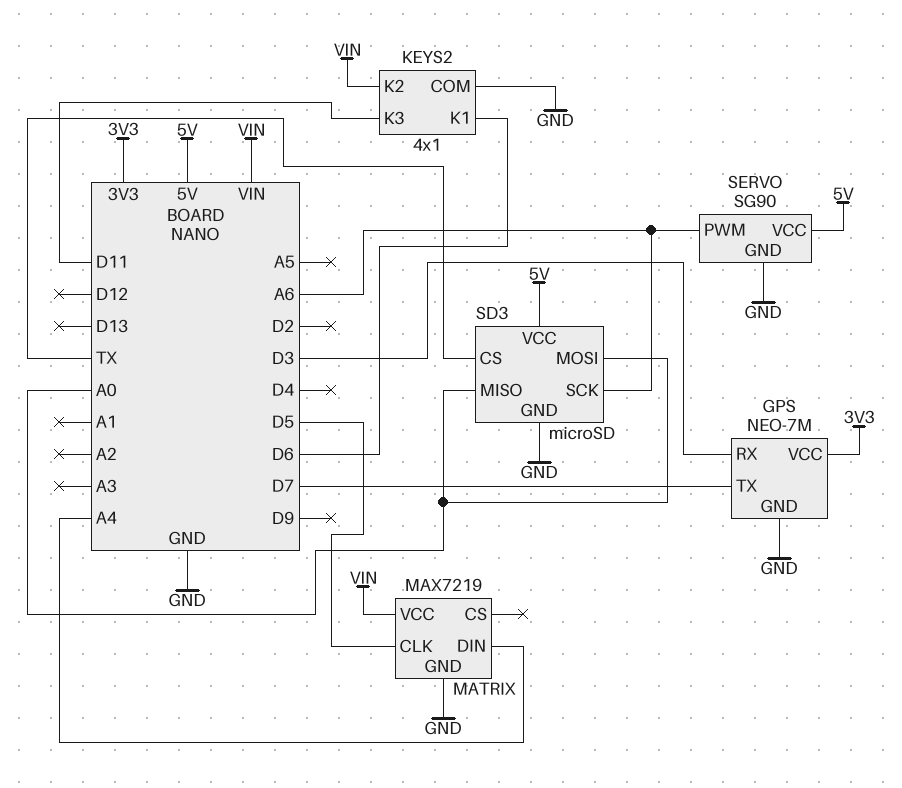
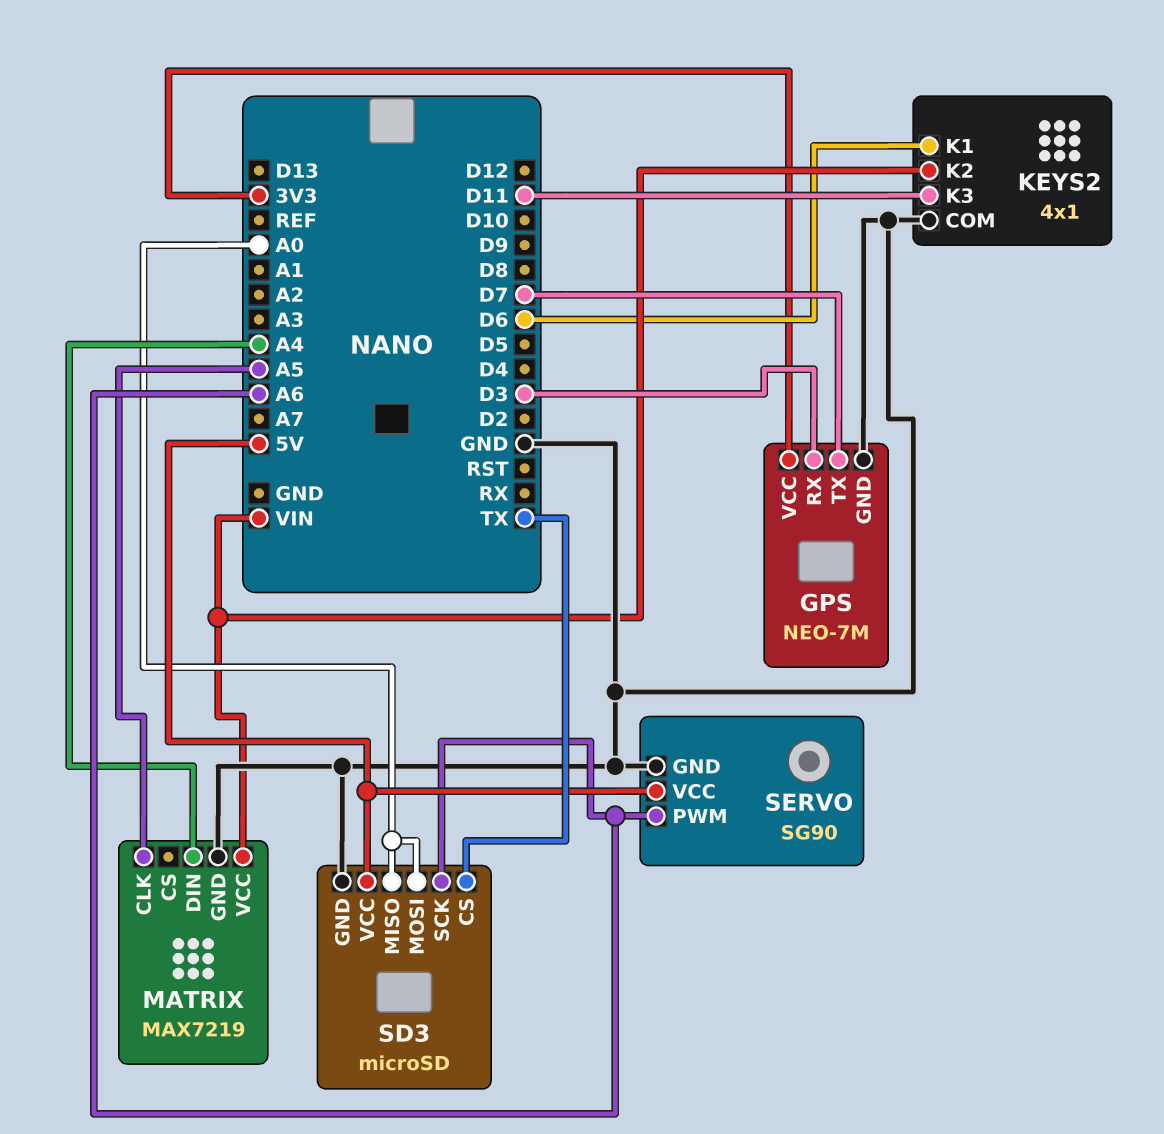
MATRIX pin CLK: D5 -> A5

